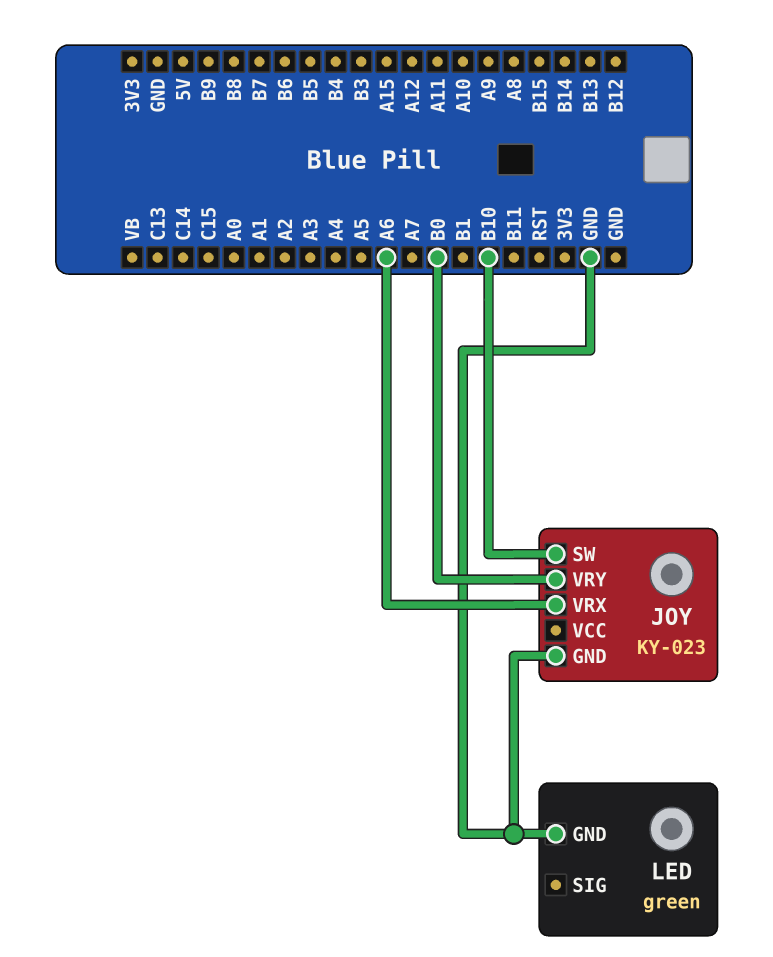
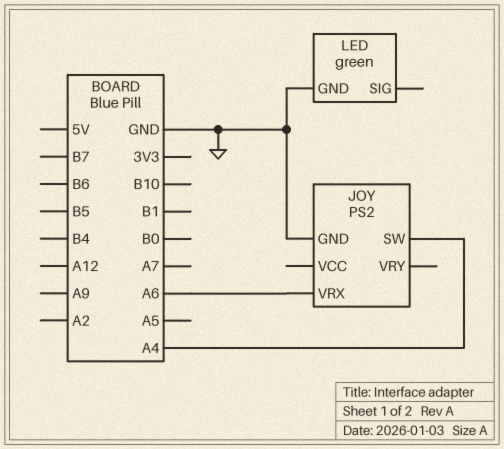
JOY: KY-023 -> PS2
JOY pin SW: B10 -> A4
JOY pin VRY: B0 -> none

